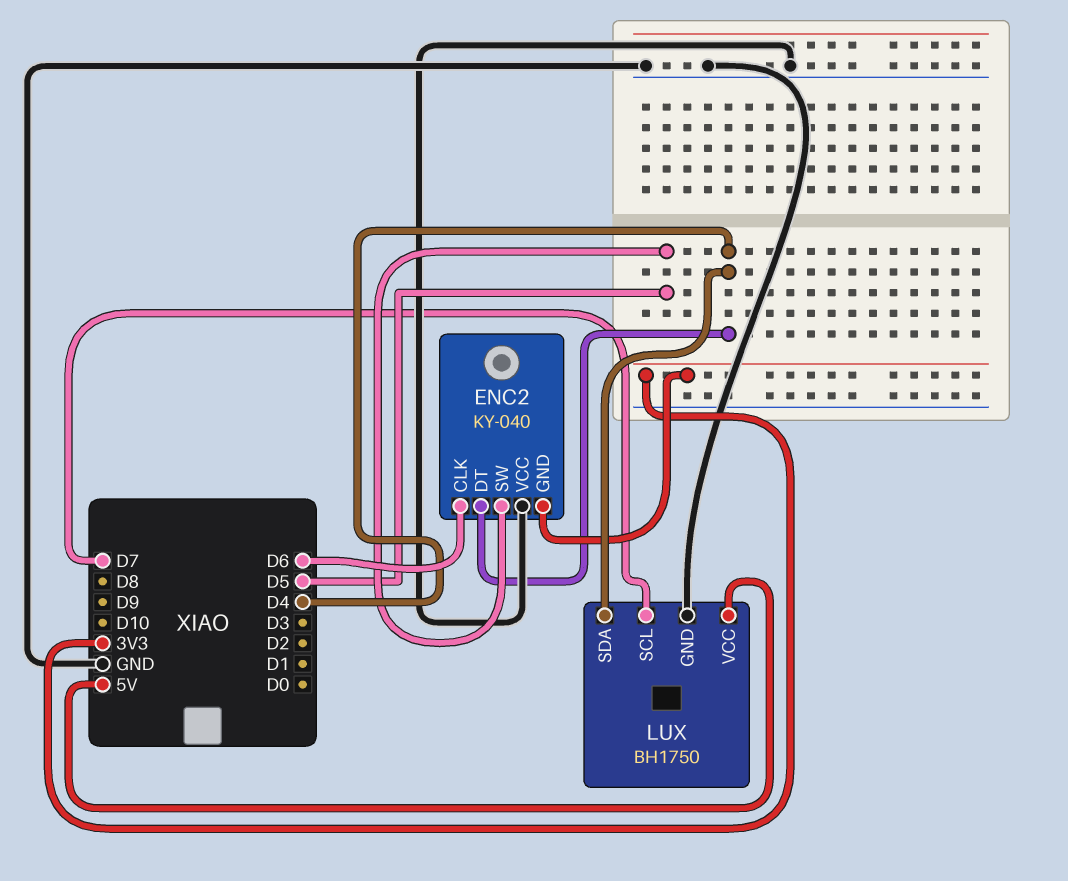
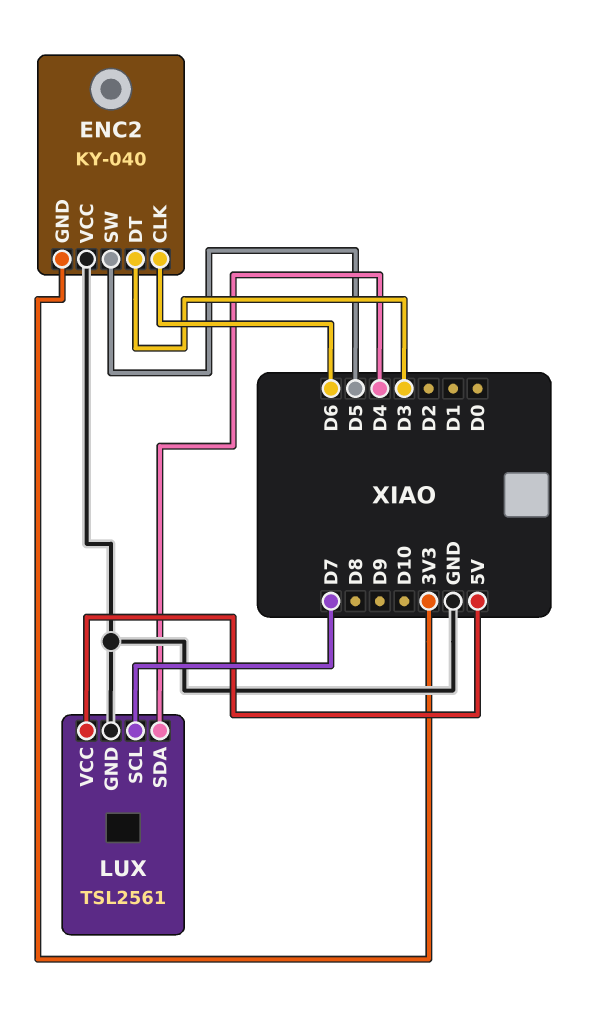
ENC2 pin DT: D4 -> D3
LUX: BH1750 -> TSL2561

